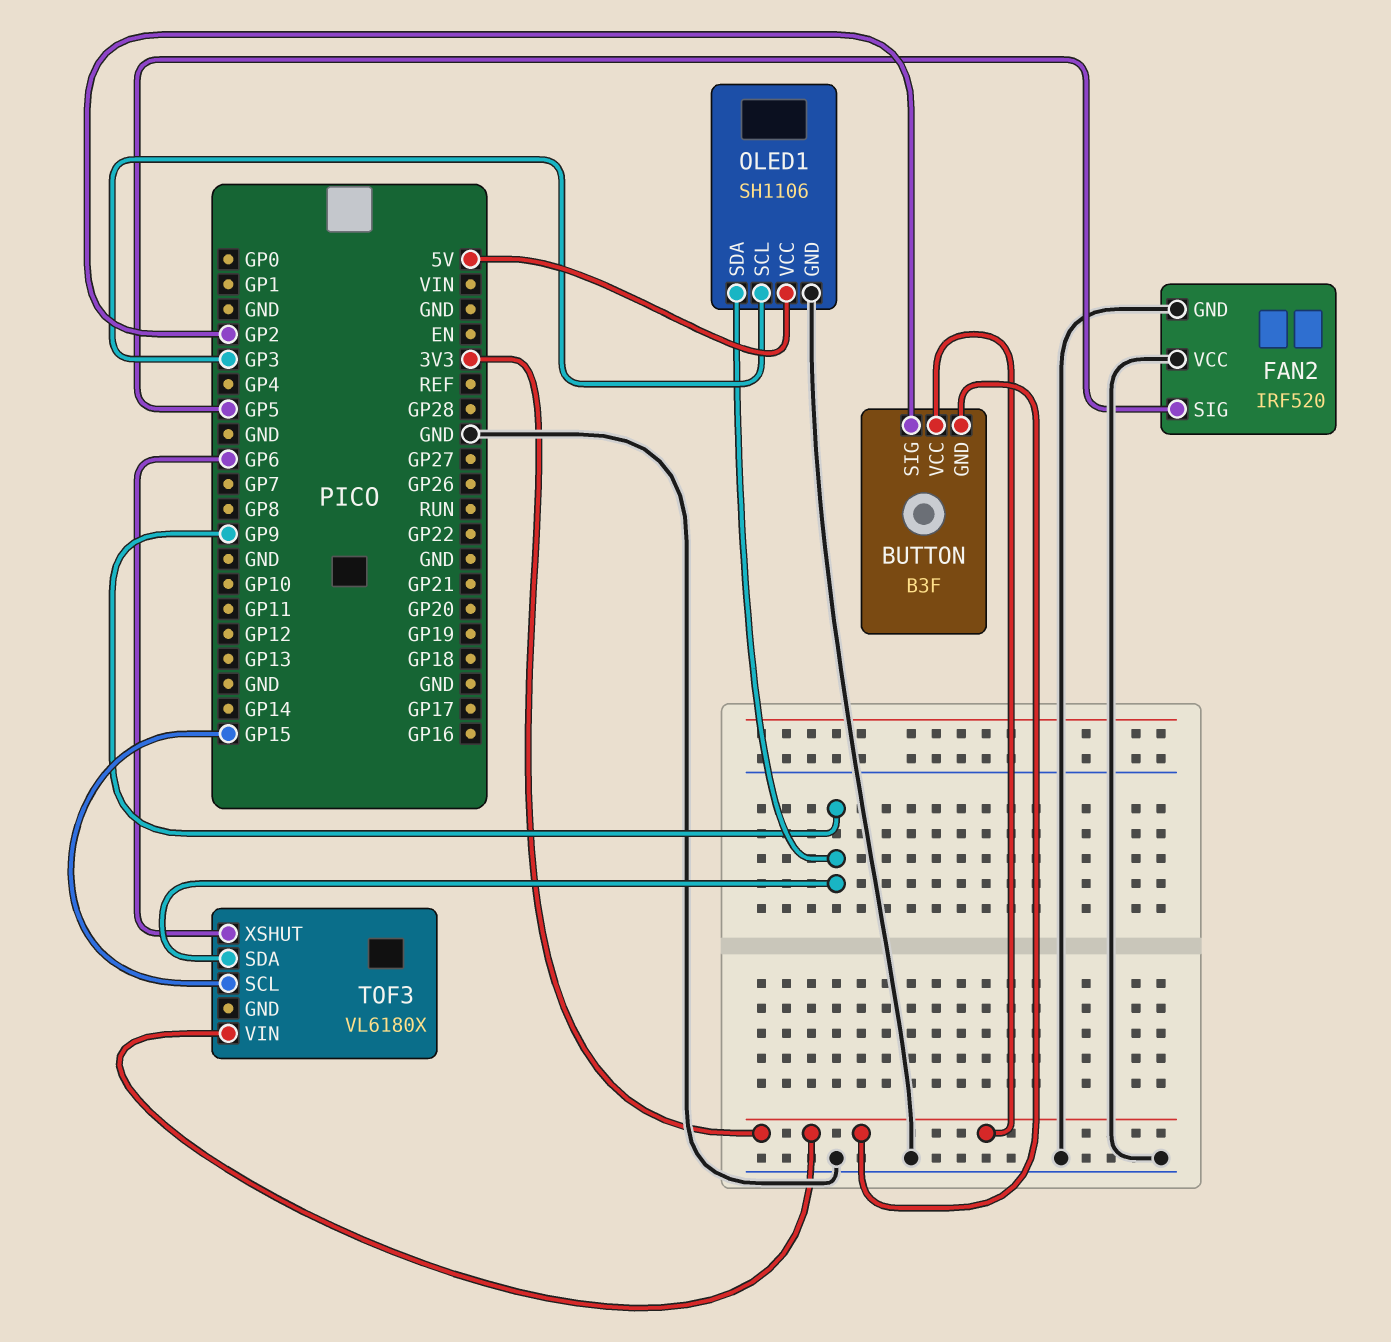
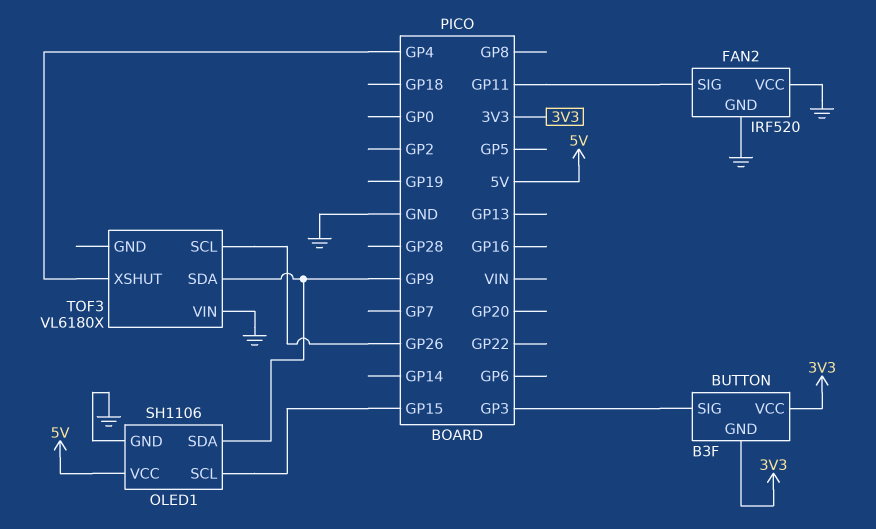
BUTTON pin SIG: GP2 -> GP3
FAN2 pin SIG: GP5 -> GP11
OLED1 pin SCL: GP3 -> GP15
TOF3 pin SCL: GP15 -> GP26
TOF3 pin VIN: 3V3 -> GND
TOF3 pin XSHUT: GP6 -> GP4

